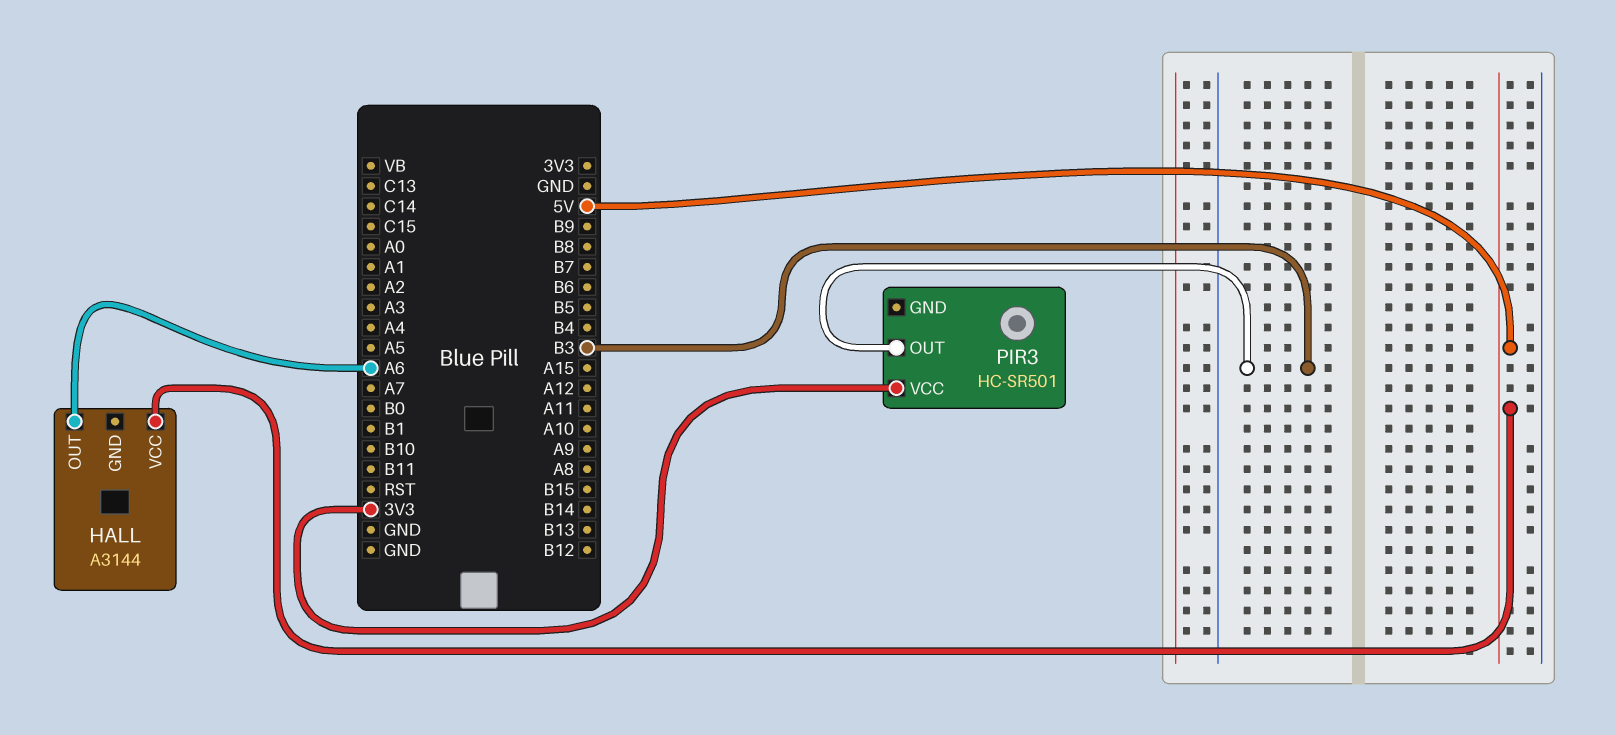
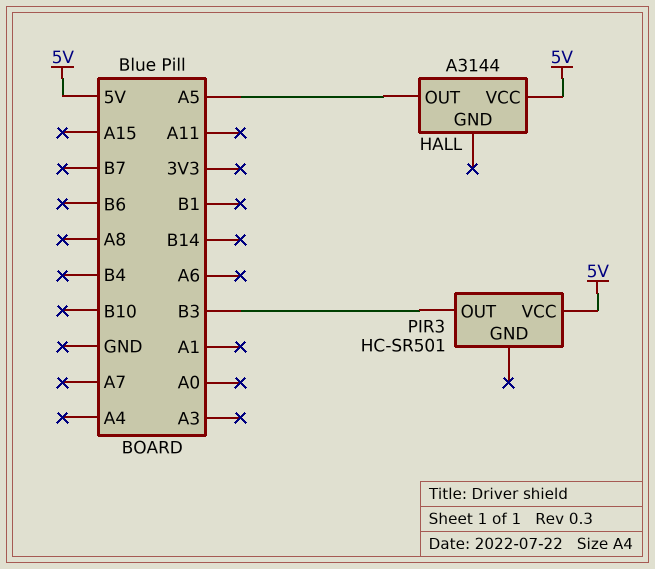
HALL pin OUT: A6 -> A5
PIR3 pin VCC: 3V3 -> 5V

